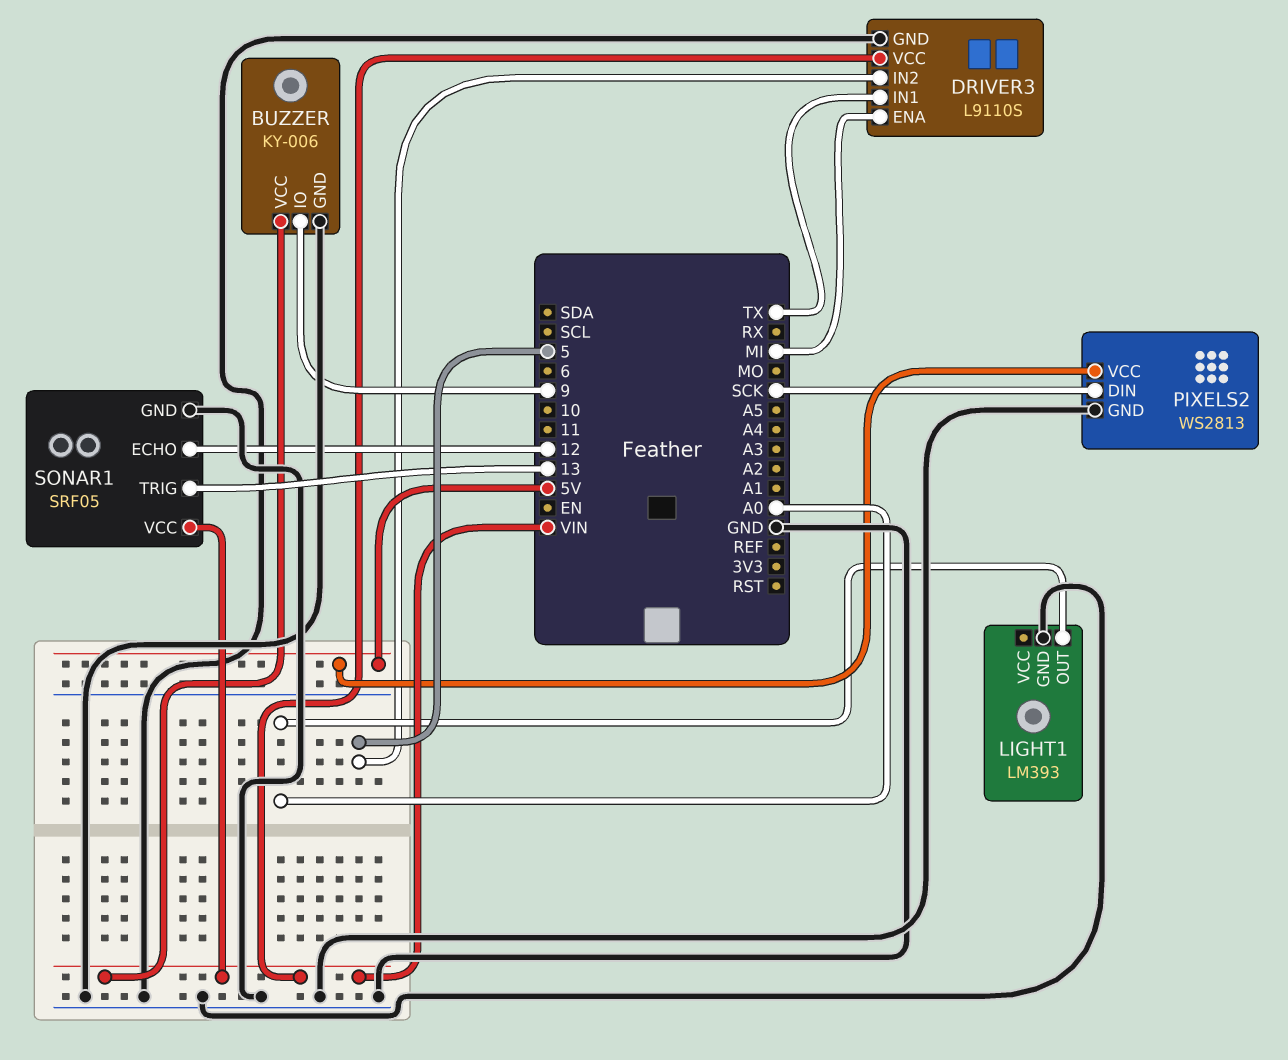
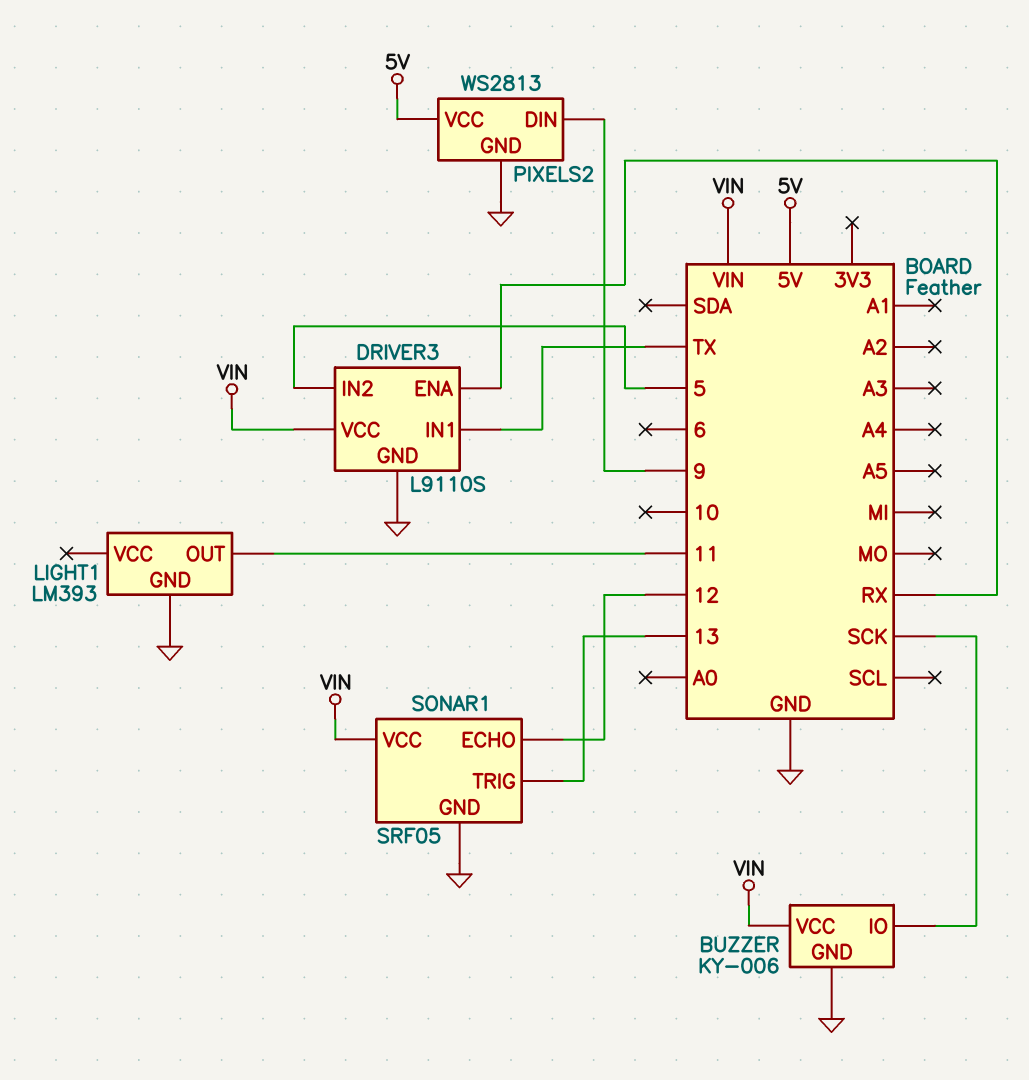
BUZZER pin IO: 9 -> SCK
DRIVER3 pin ENA: MI -> RX
LIGHT1 pin OUT: A0 -> 11
PIXELS2 pin DIN: SCK -> 9

